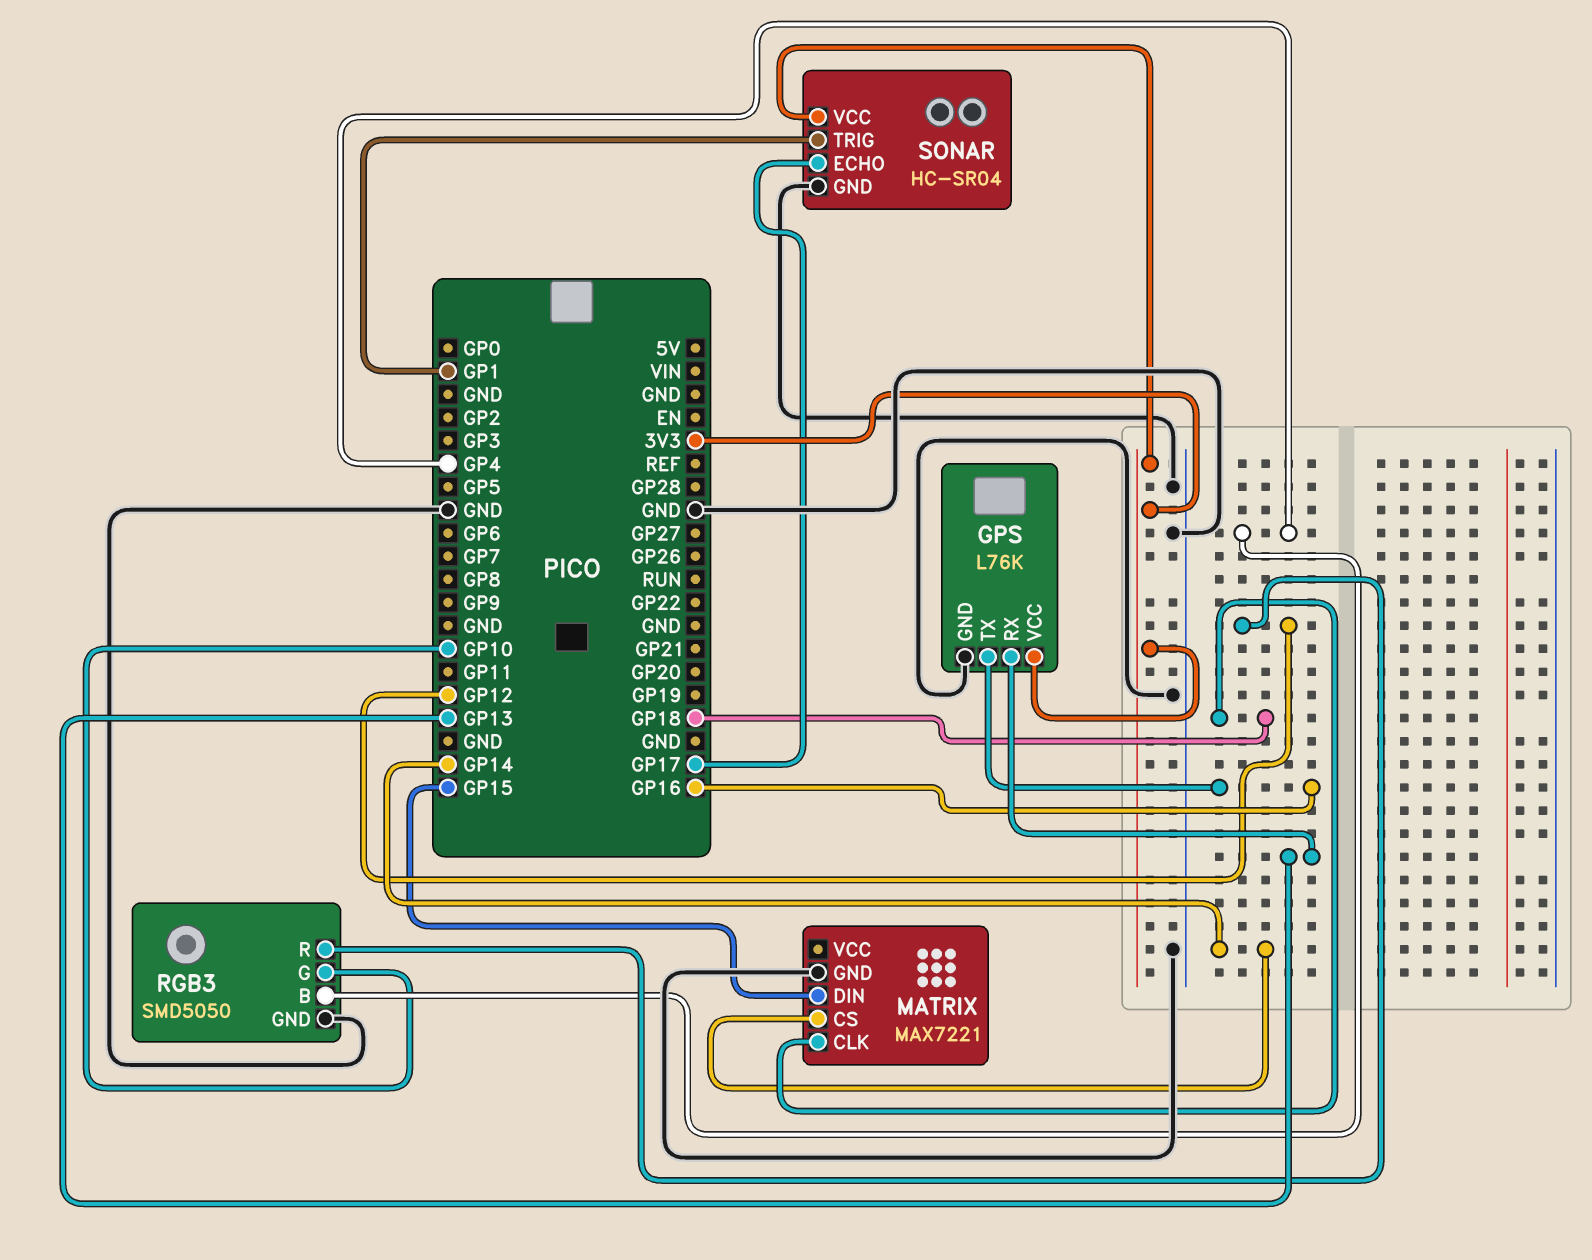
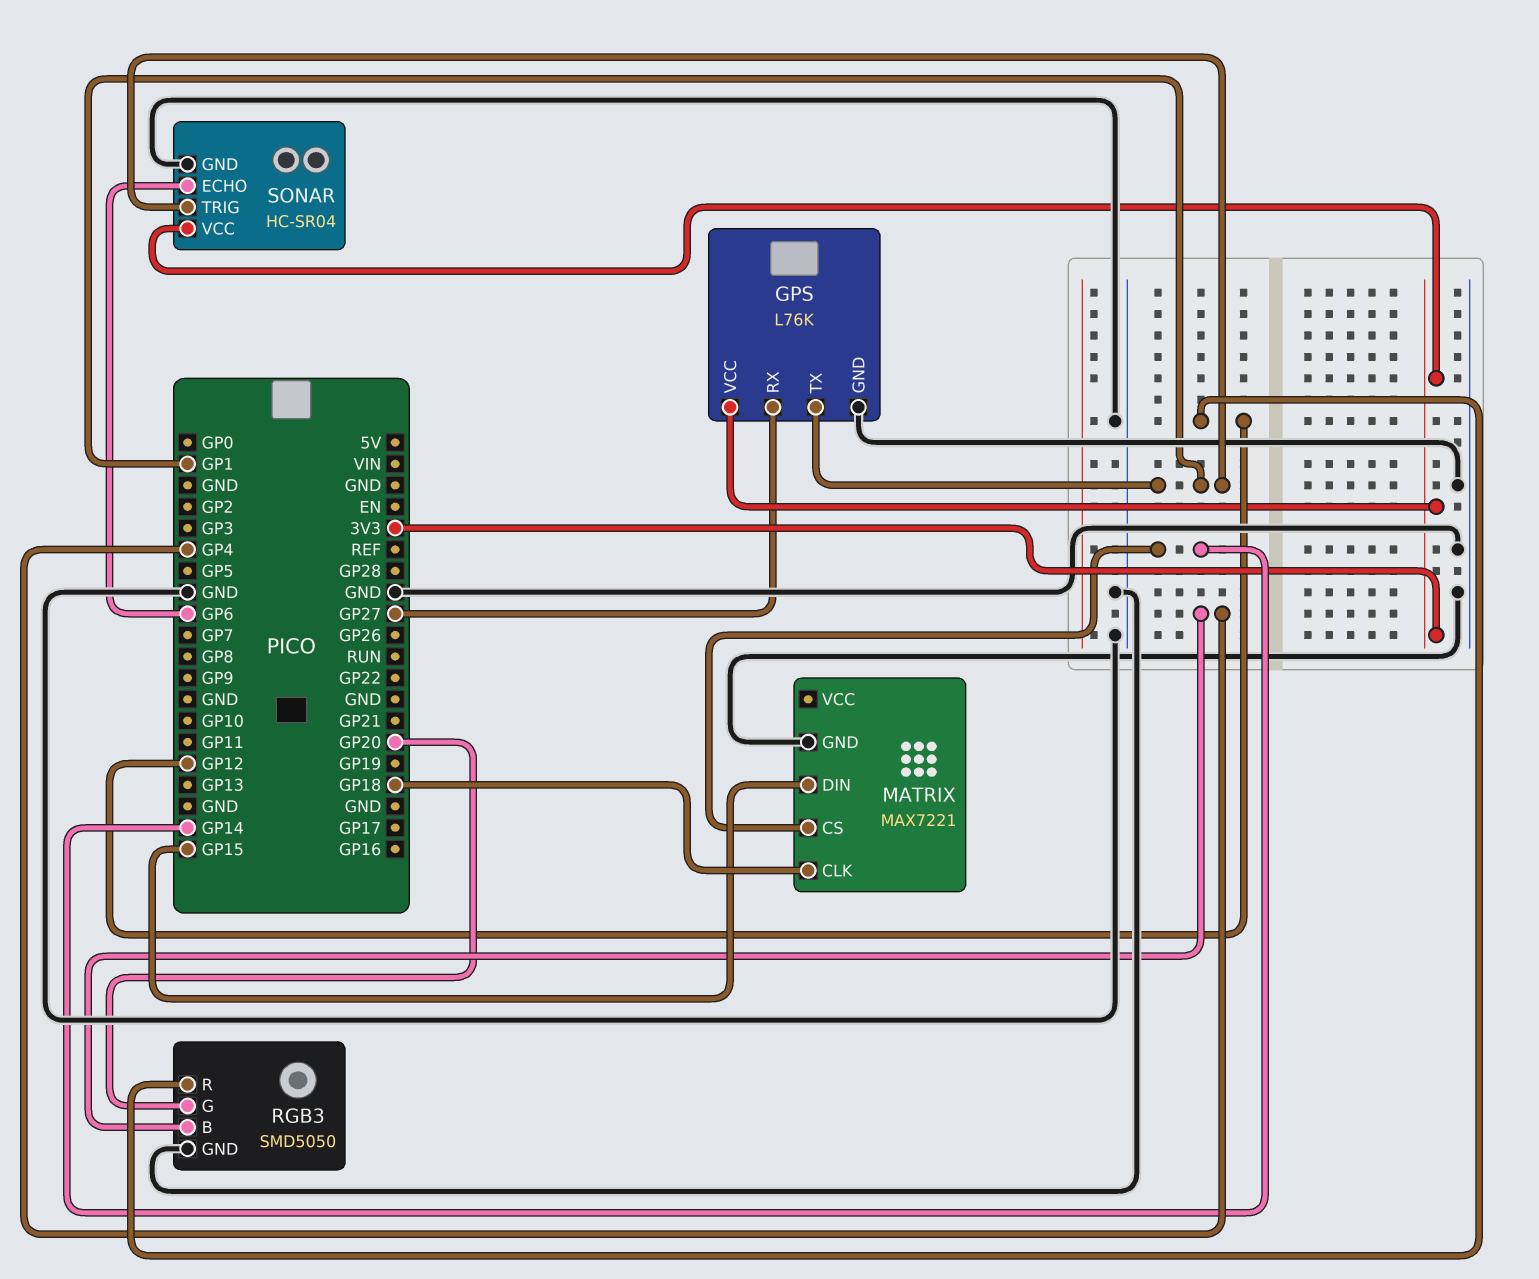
GPS pin RX: GP13 -> GP27
GPS pin TX: GP16 -> GP1
RGB3 pin G: GP10 -> GP20
SONAR pin ECHO: GP17 -> GP6

